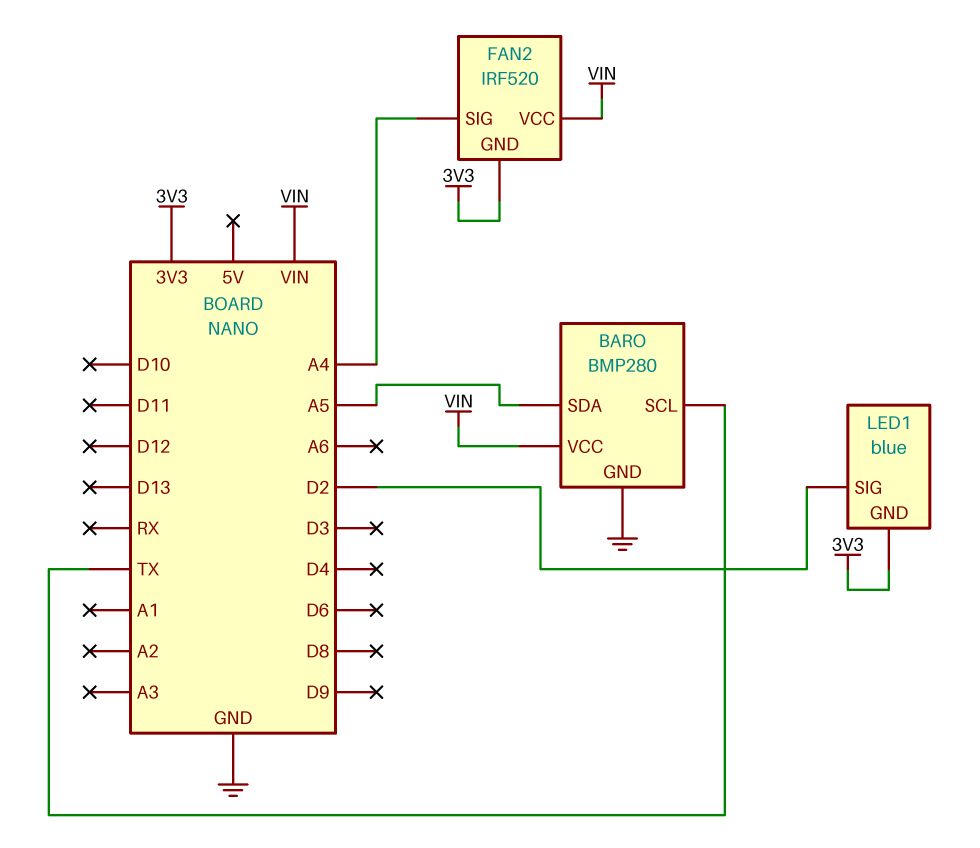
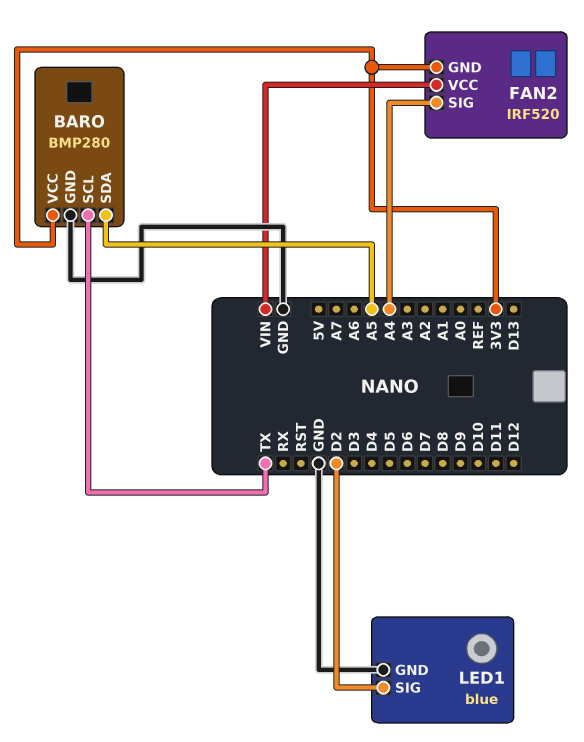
BARO pin VCC: VIN -> 3V3
LED1 pin GND: 3V3 -> GND

